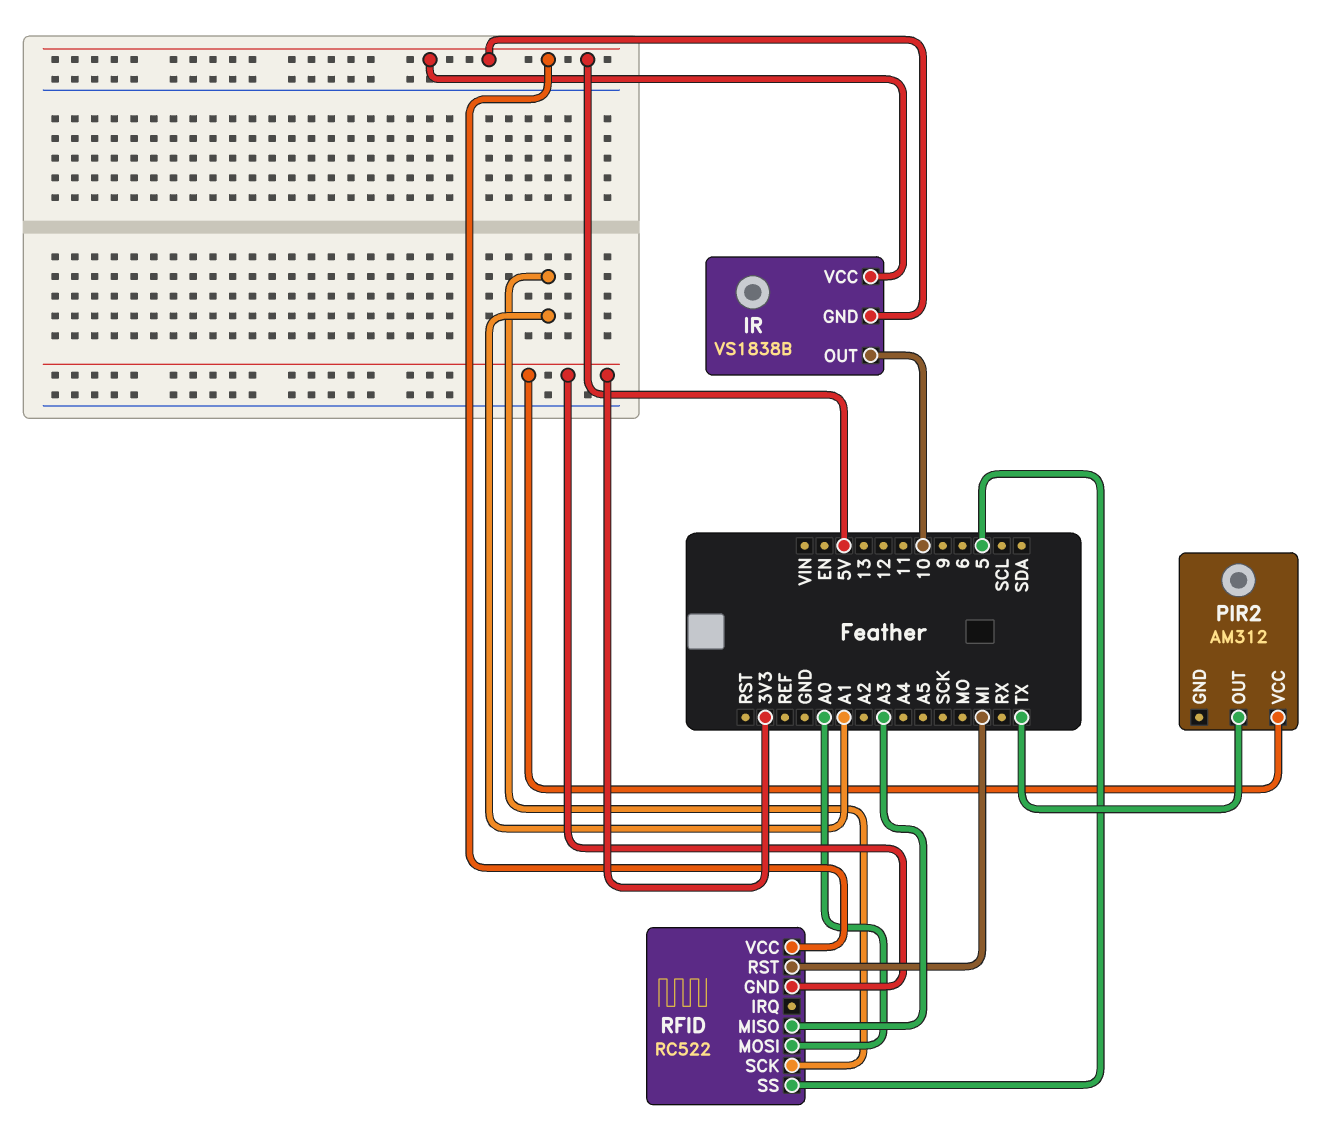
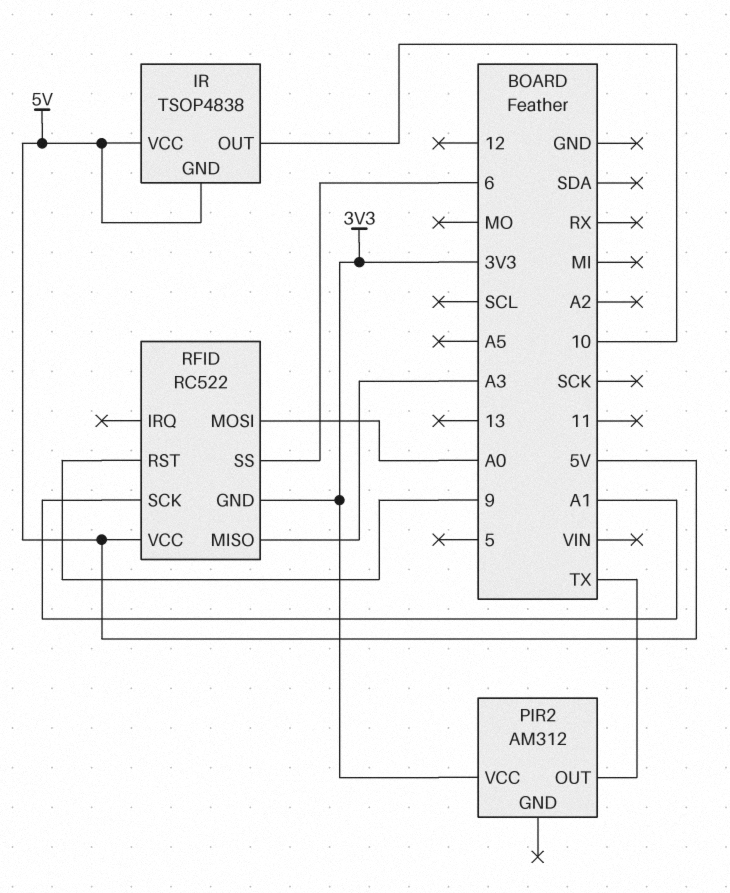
IR: VS1838B -> TSOP4838
RFID pin RST: MI -> 9
RFID pin SS: 5 -> 6

